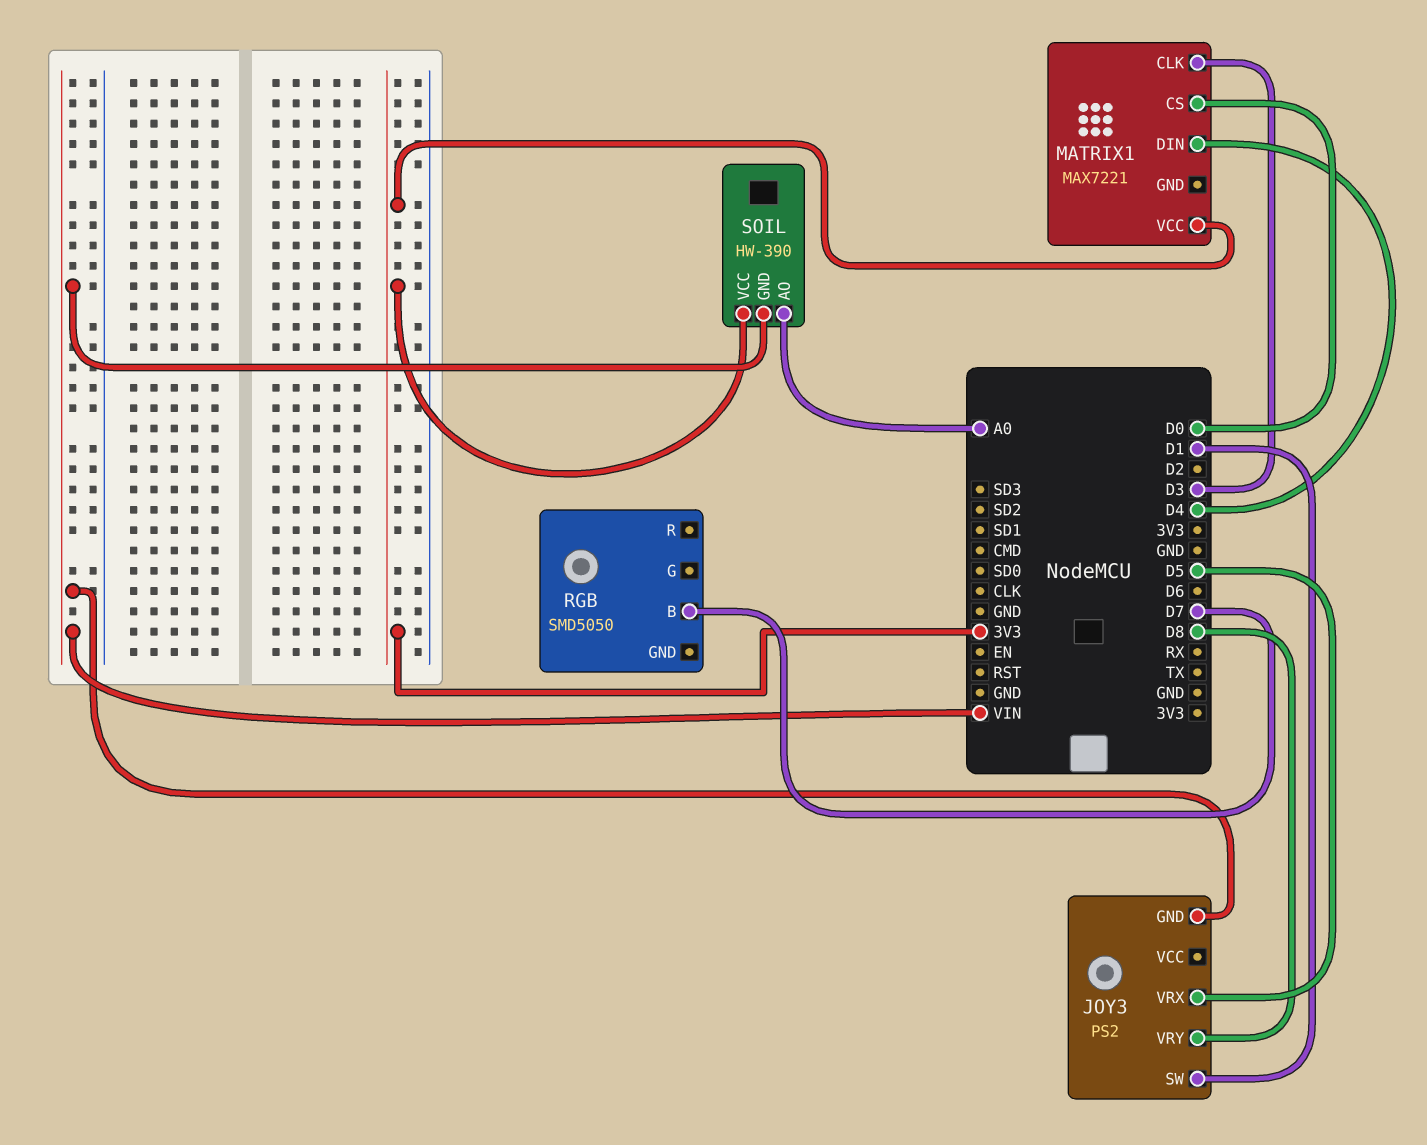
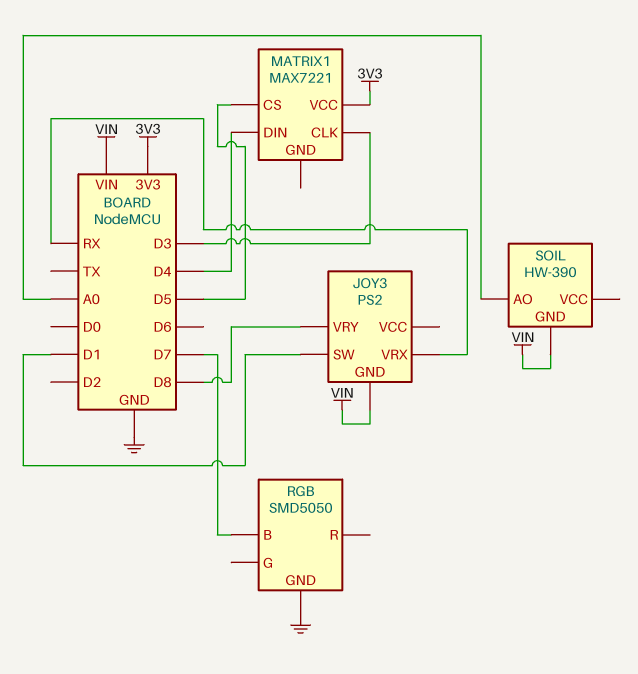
JOY3 pin VRX: D5 -> RX
MATRIX1 pin CS: D0 -> D5
RGB pin GND: none -> GND
SOIL pin VCC: 3V3 -> none

